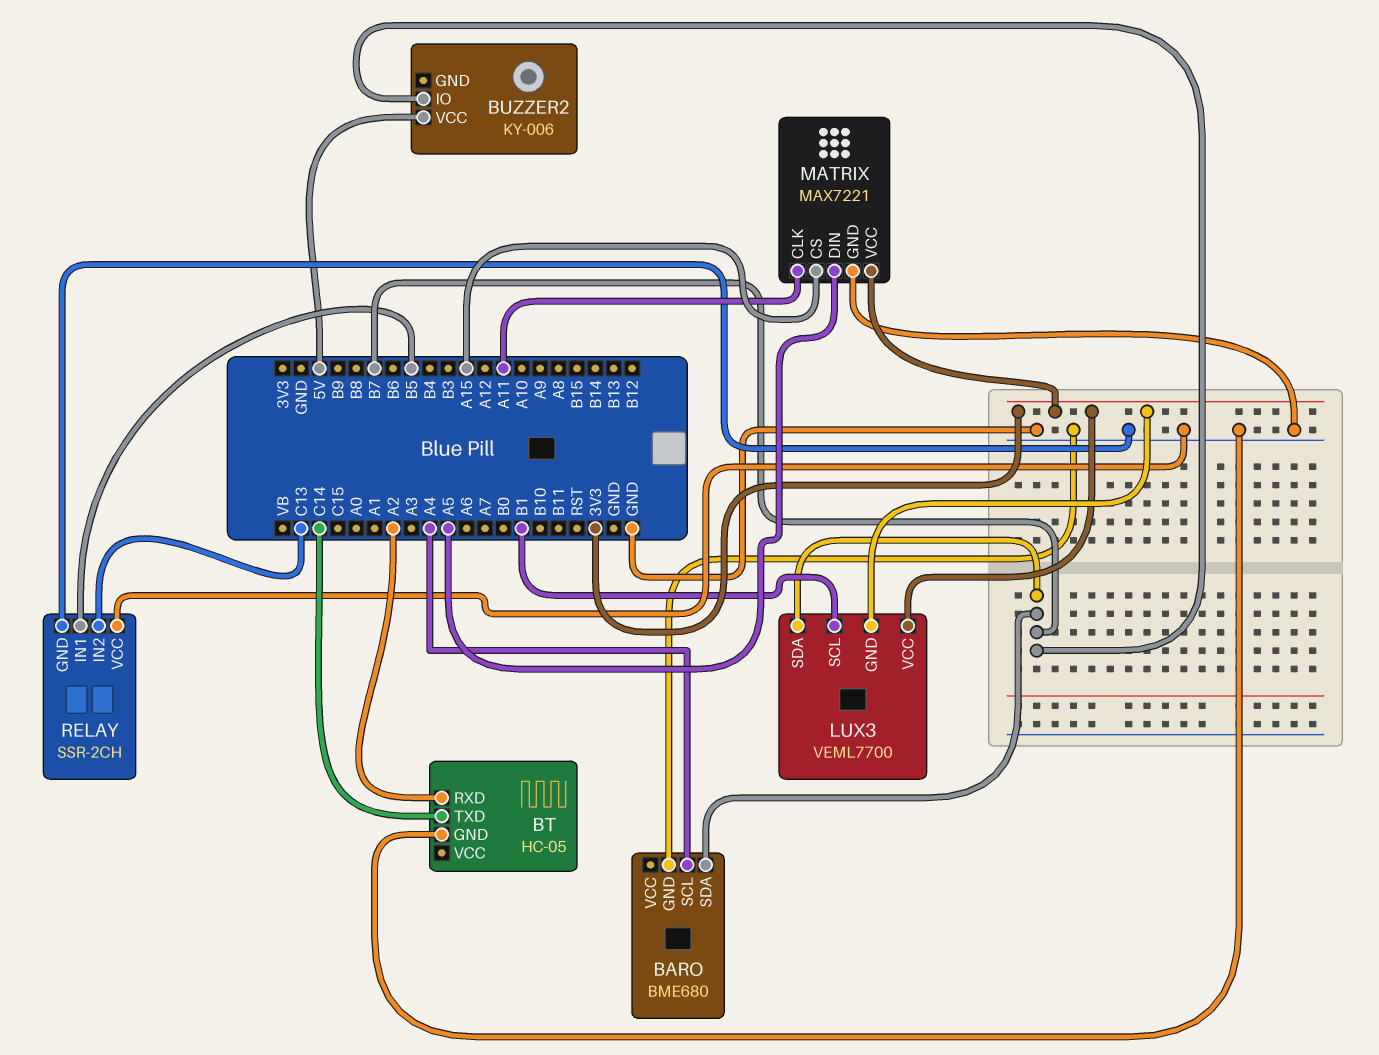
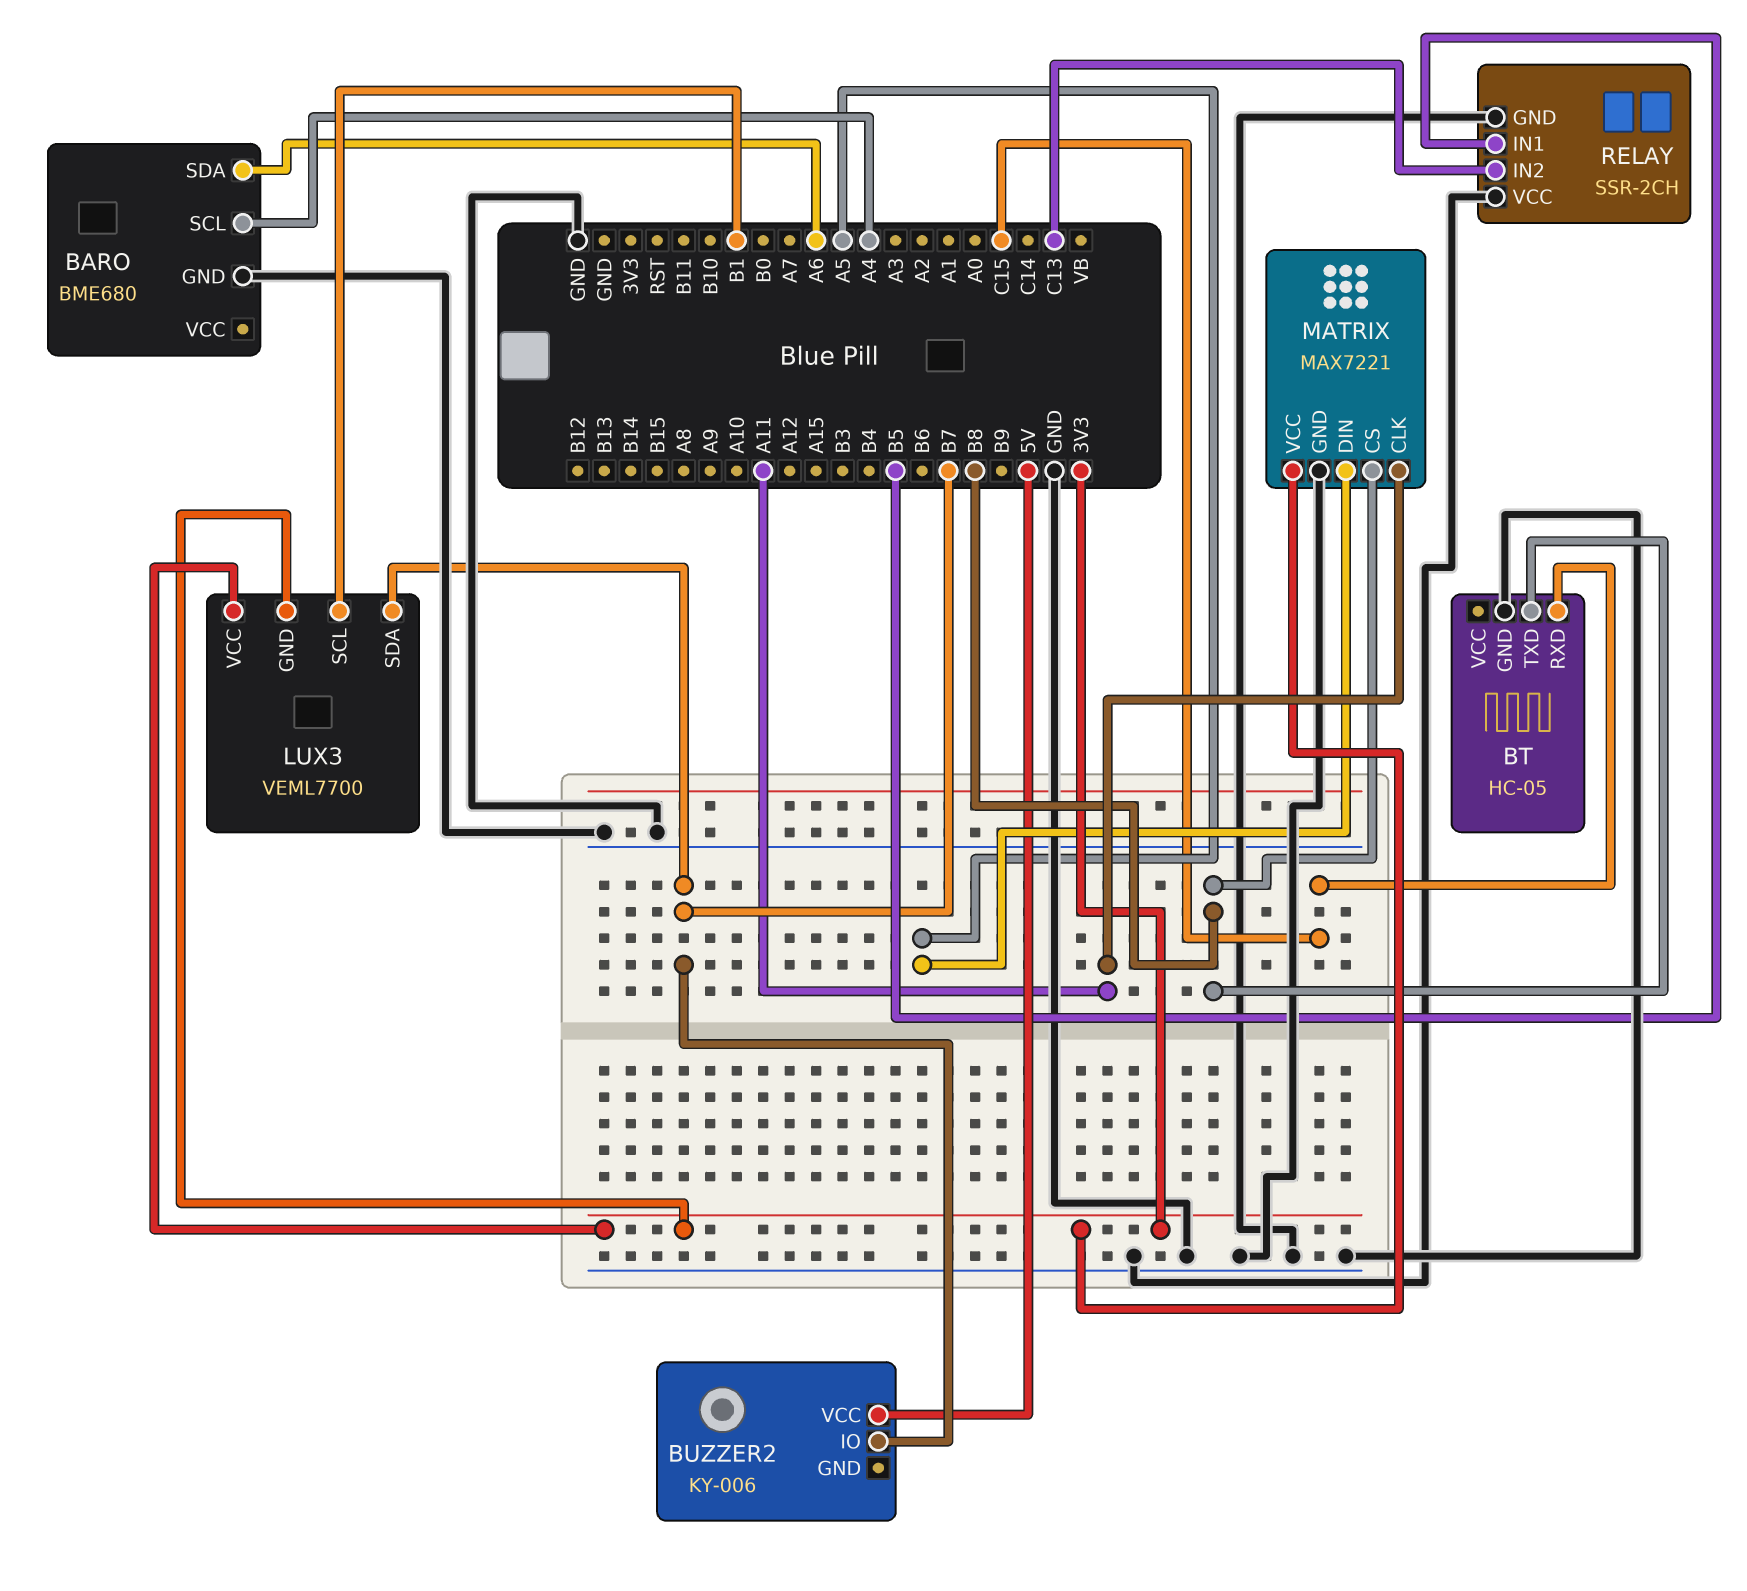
BARO pin SDA: B7 -> A6
BT pin RXD: A2 -> C15
BT pin TXD: C14 -> B8
MATRIX pin CS: A15 -> B8

